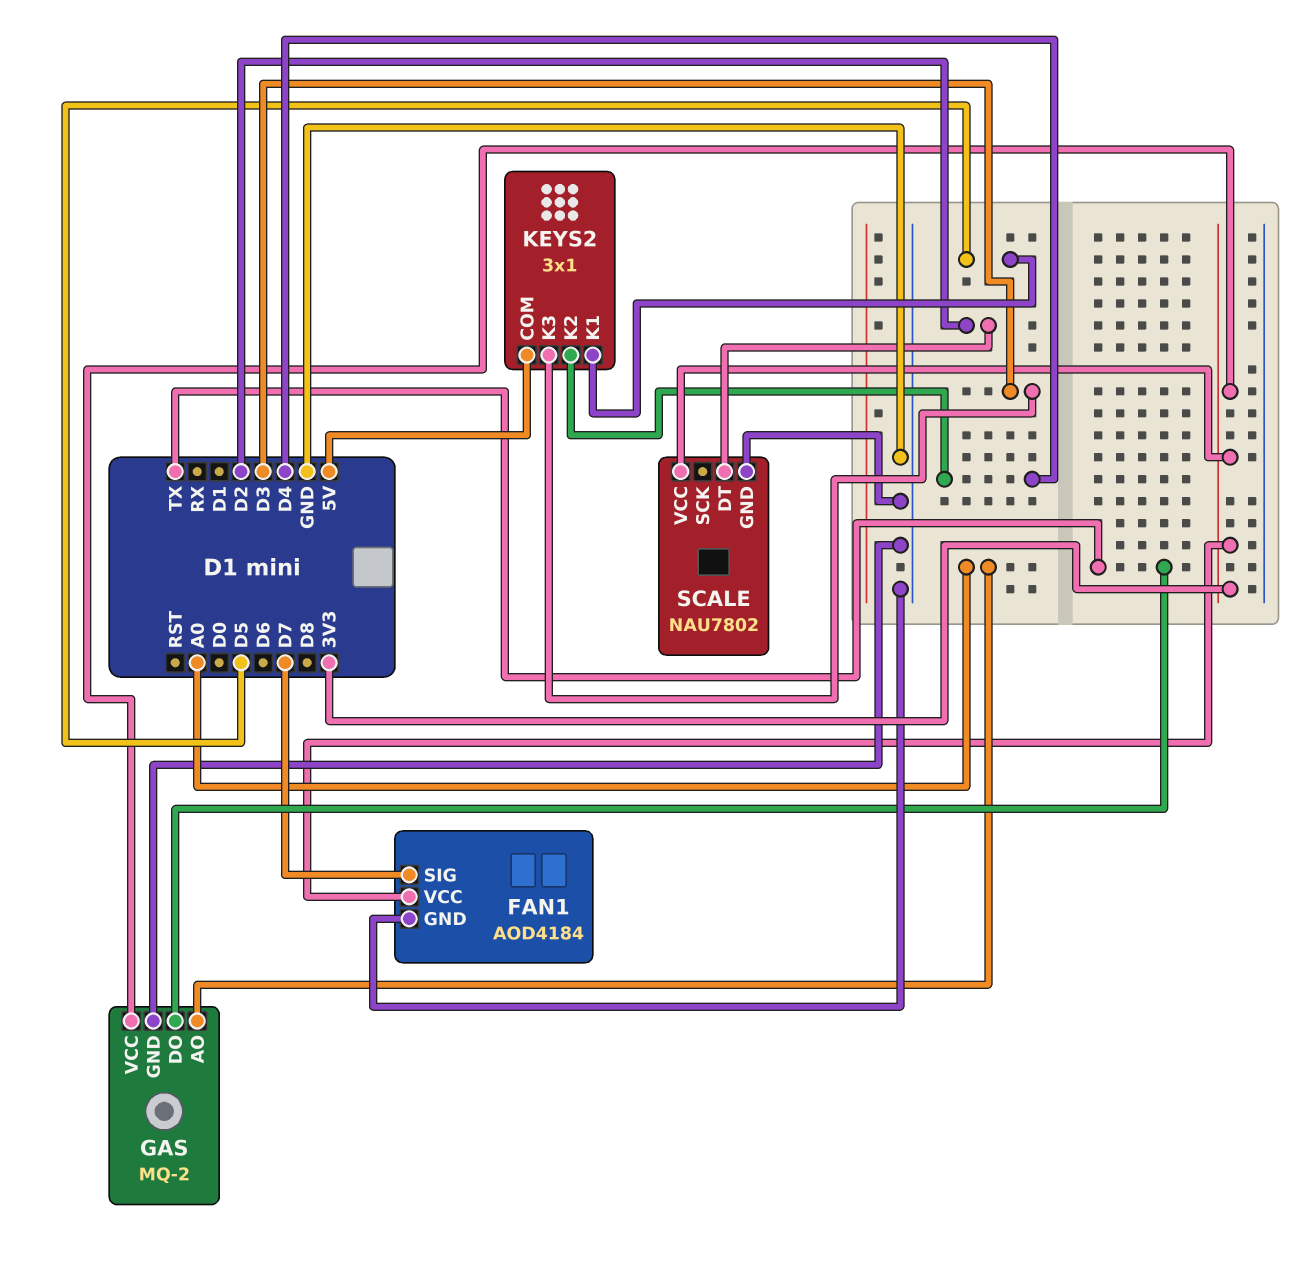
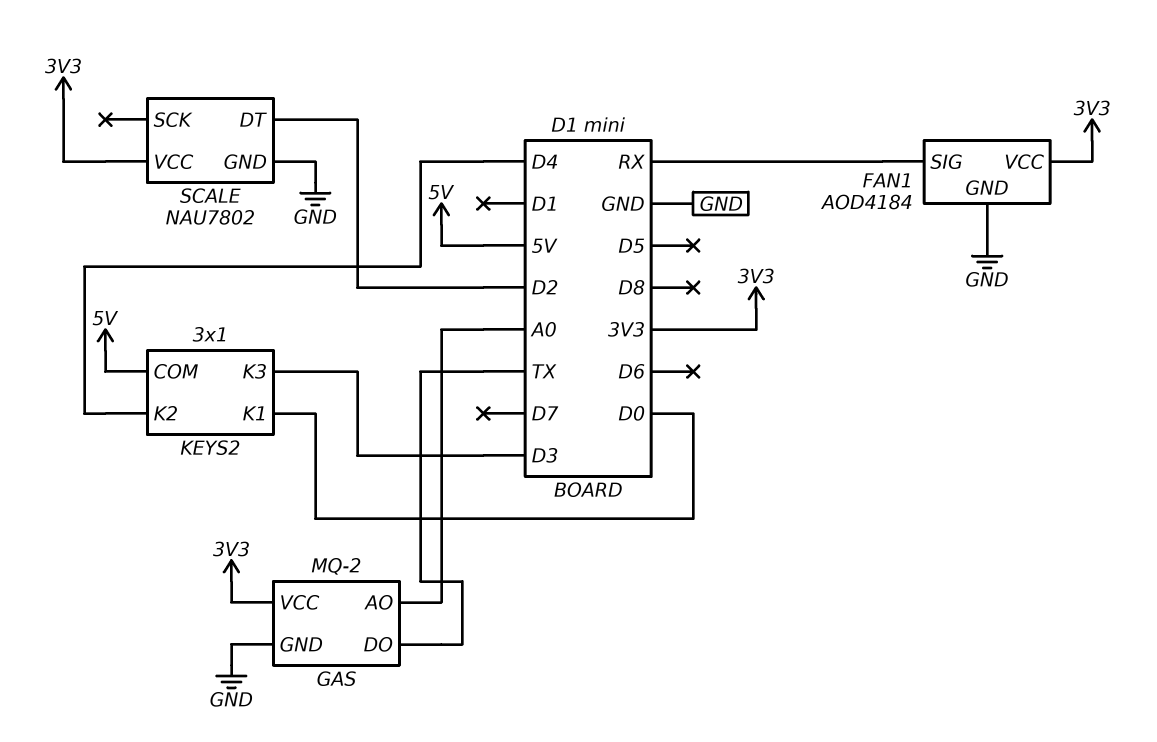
FAN1 pin SIG: D7 -> RX
KEYS2 pin K1: D5 -> D0

